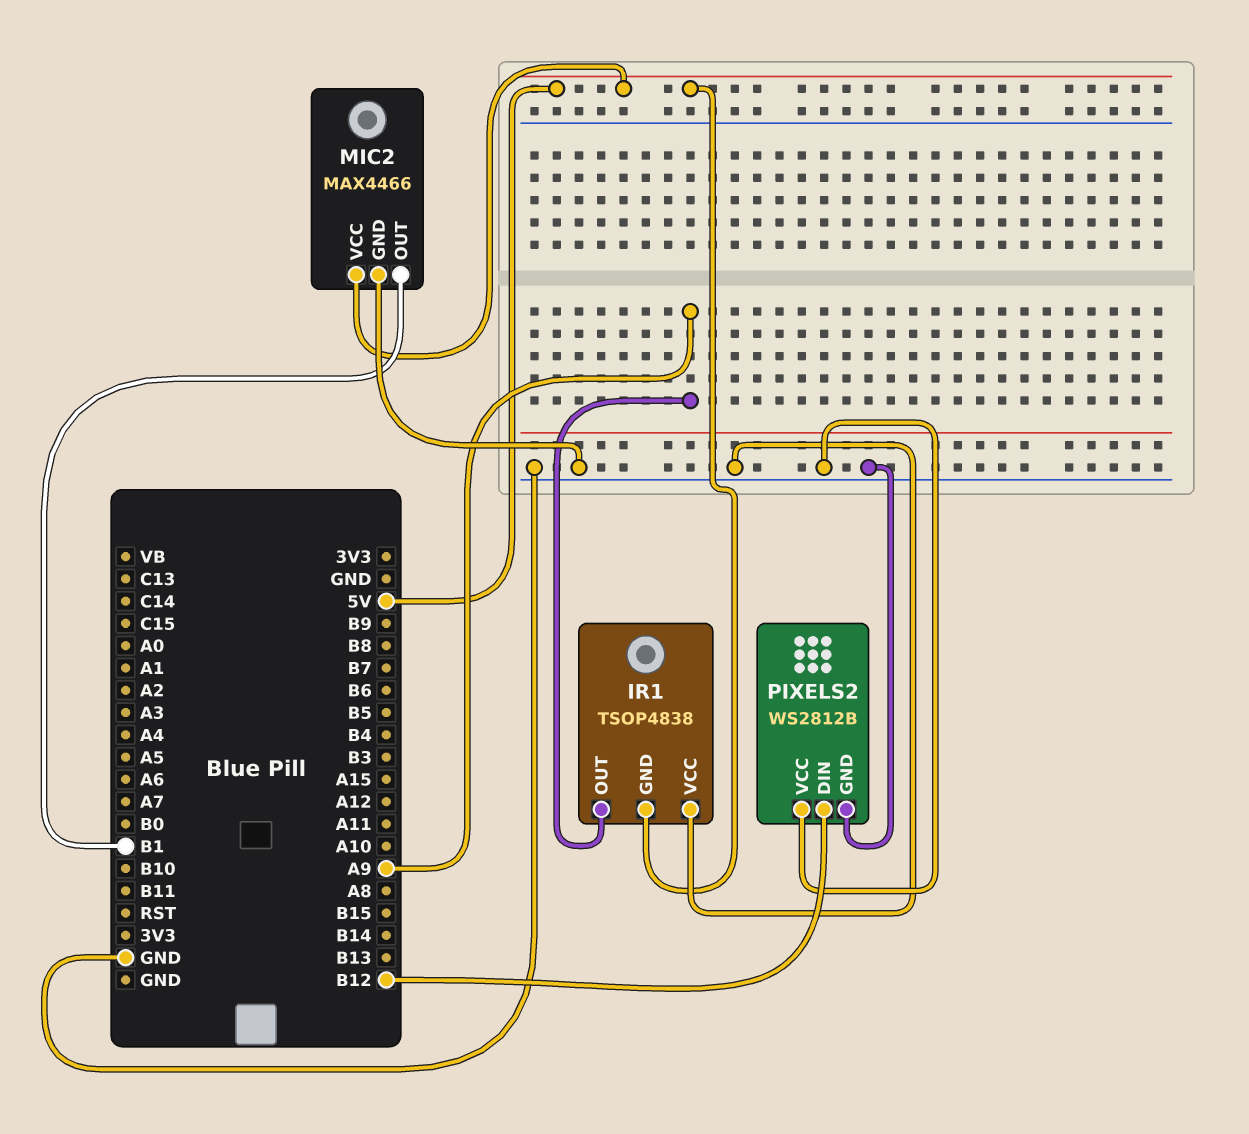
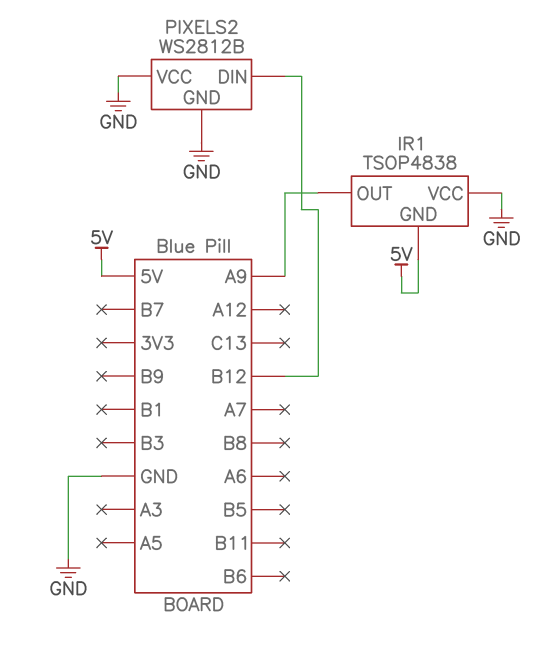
MIC2: MAX4466 -> none
MIC2 pin GND: GND -> none
MIC2 pin OUT: B1 -> none
MIC2 pin VCC: 5V -> none

